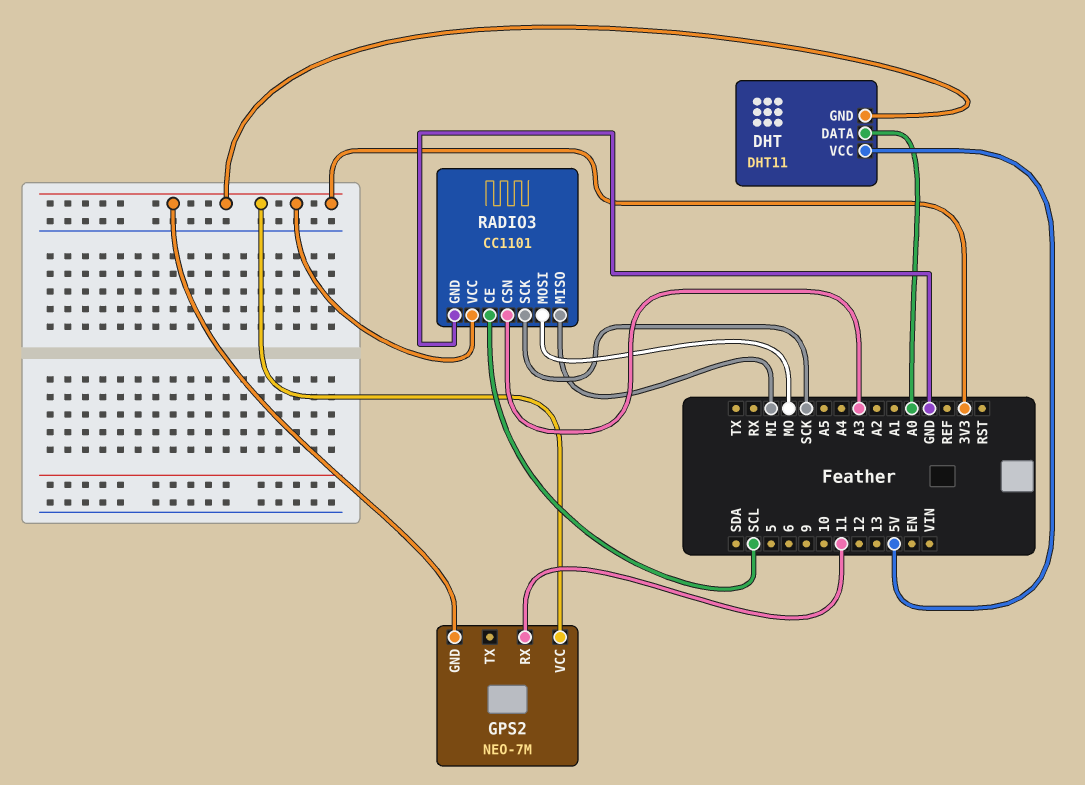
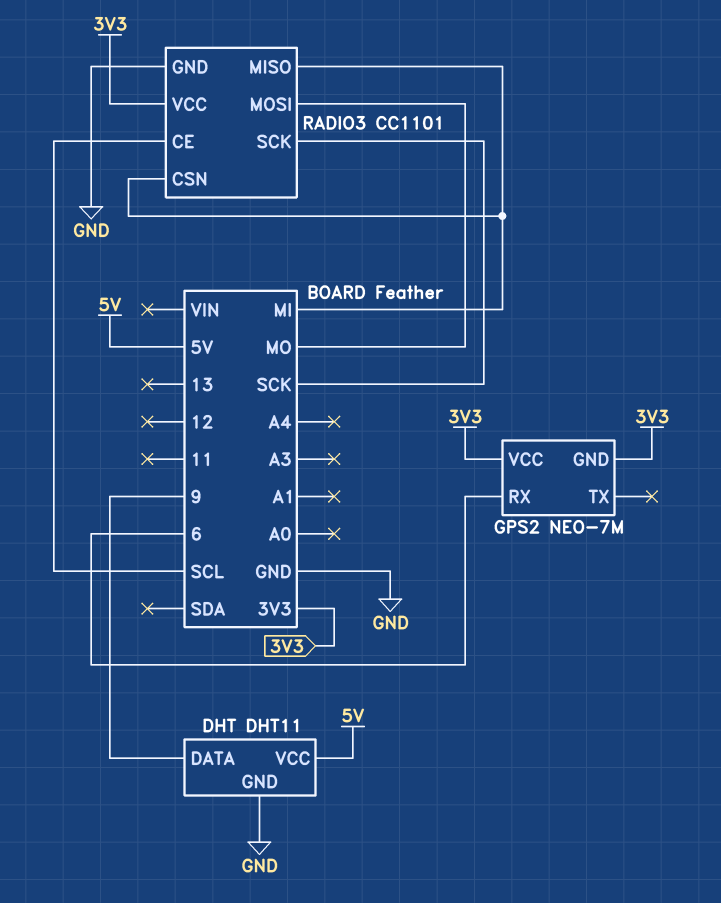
DHT pin DATA: A0 -> 9
DHT pin GND: 3V3 -> GND
GPS2 pin RX: 11 -> 6
RADIO3 pin CSN: A3 -> MI

